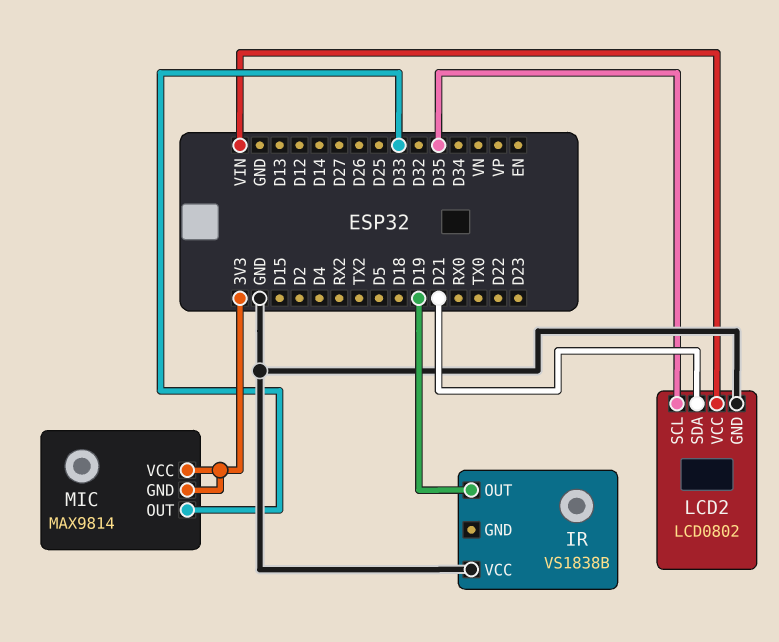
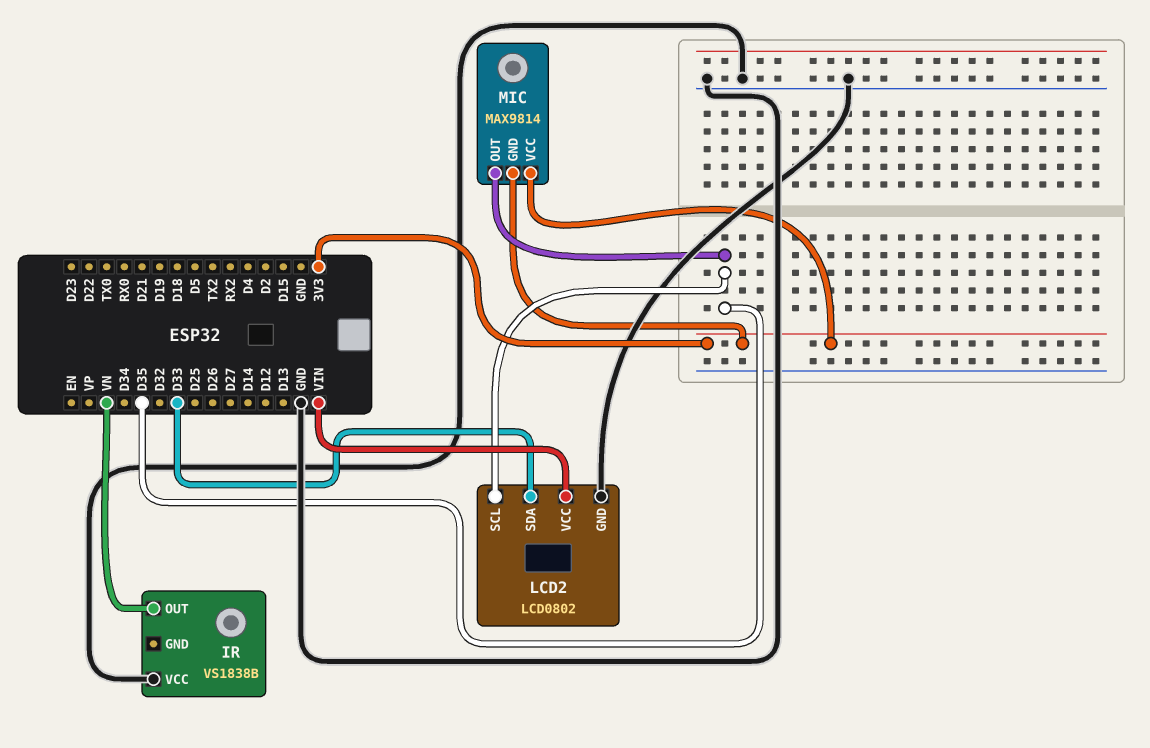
IR pin OUT: D19 -> VN
LCD2 pin SDA: D21 -> D33
MIC pin OUT: D33 -> D35

